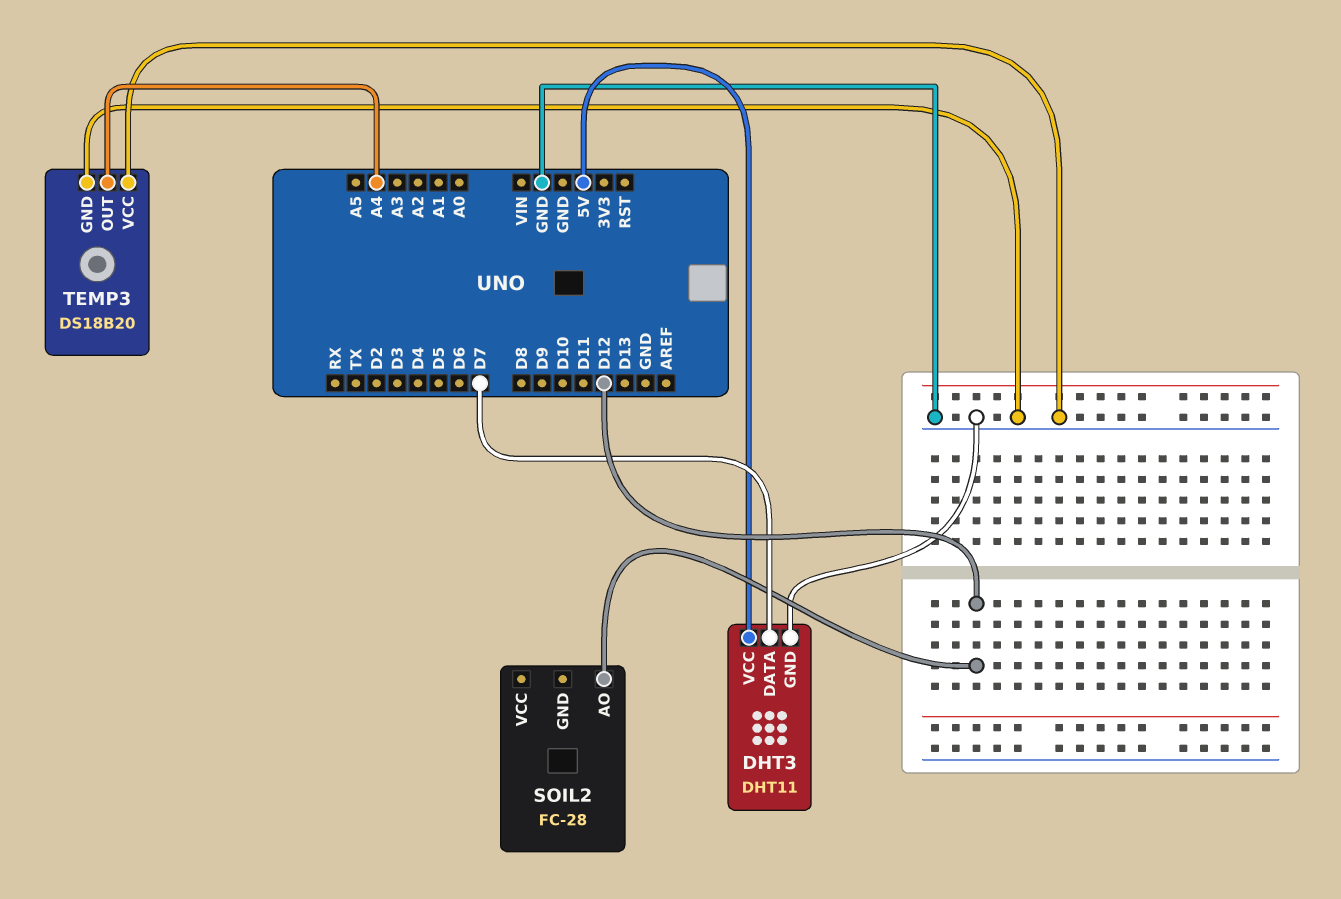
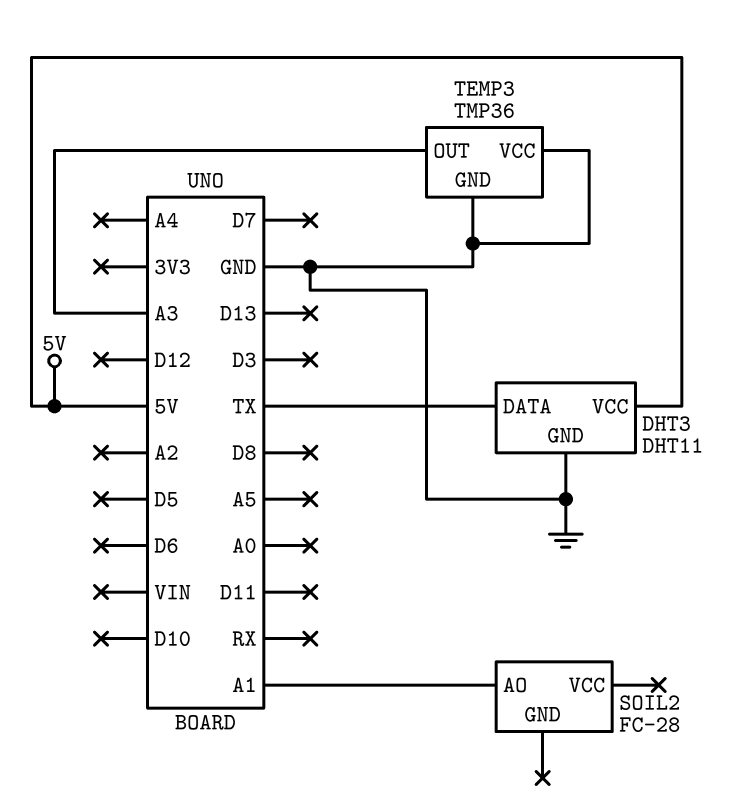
DHT3 pin DATA: D7 -> TX
SOIL2 pin AO: D12 -> A1
TEMP3: DS18B20 -> TMP36
TEMP3 pin OUT: A4 -> A3

